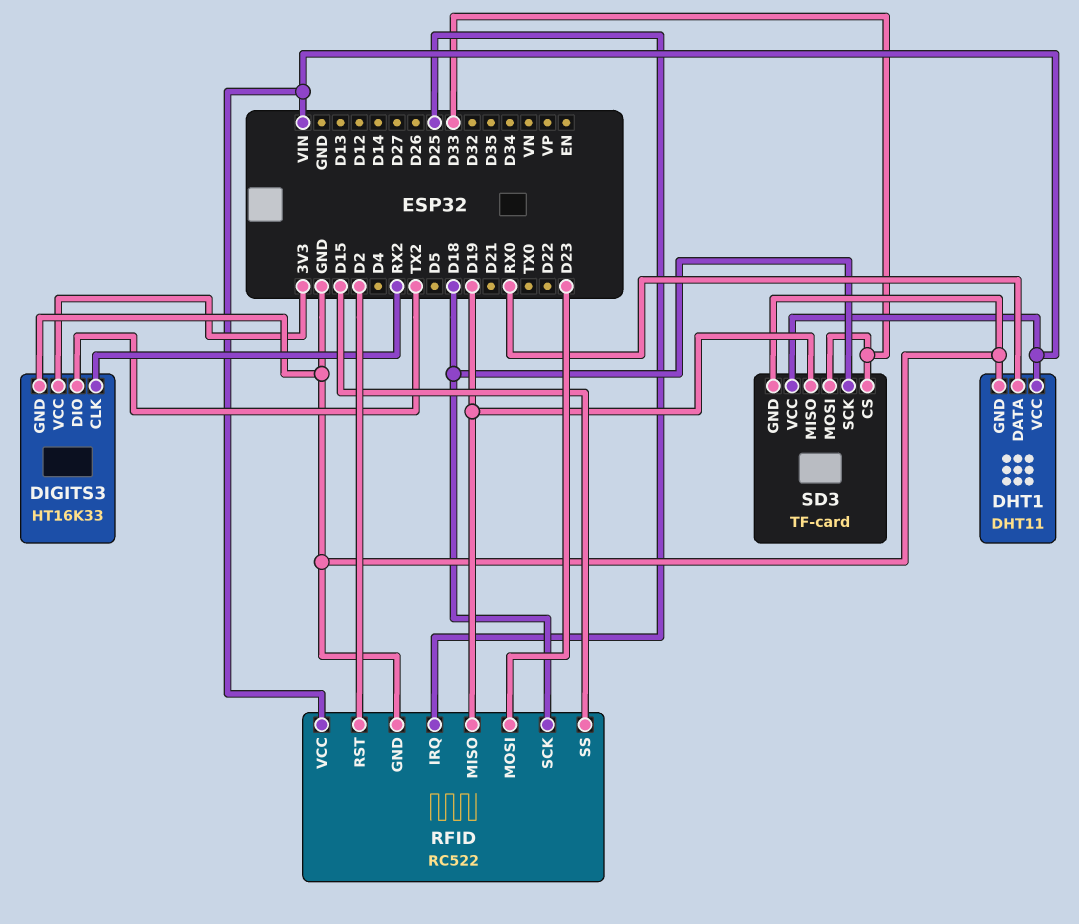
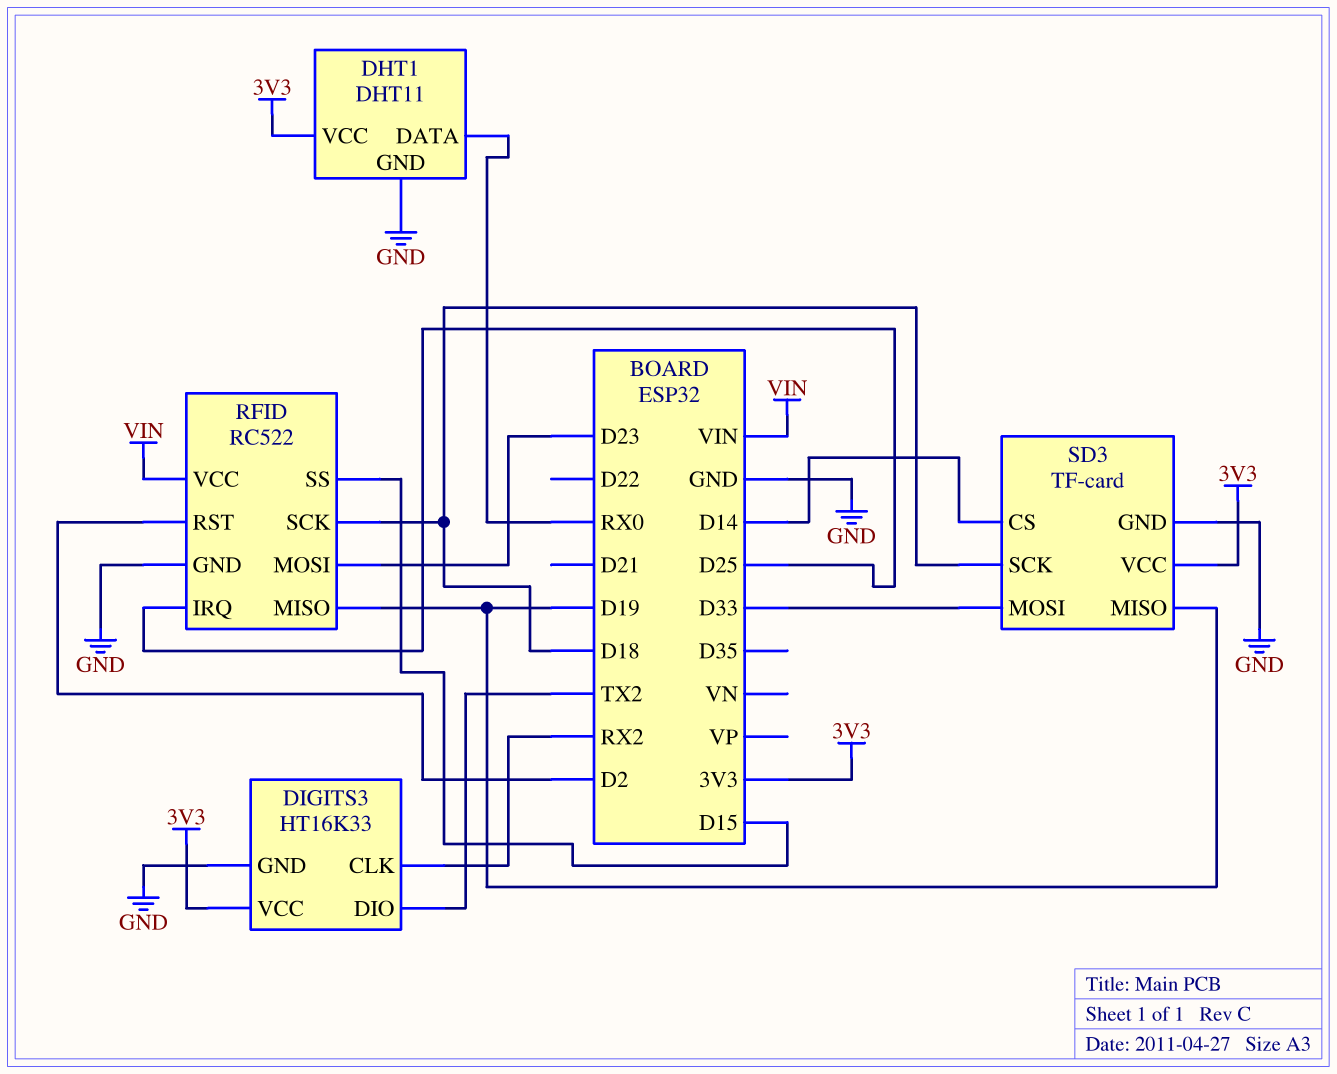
DHT1 pin VCC: VIN -> 3V3
SD3 pin CS: D33 -> D14
SD3 pin VCC: VIN -> 3V3

